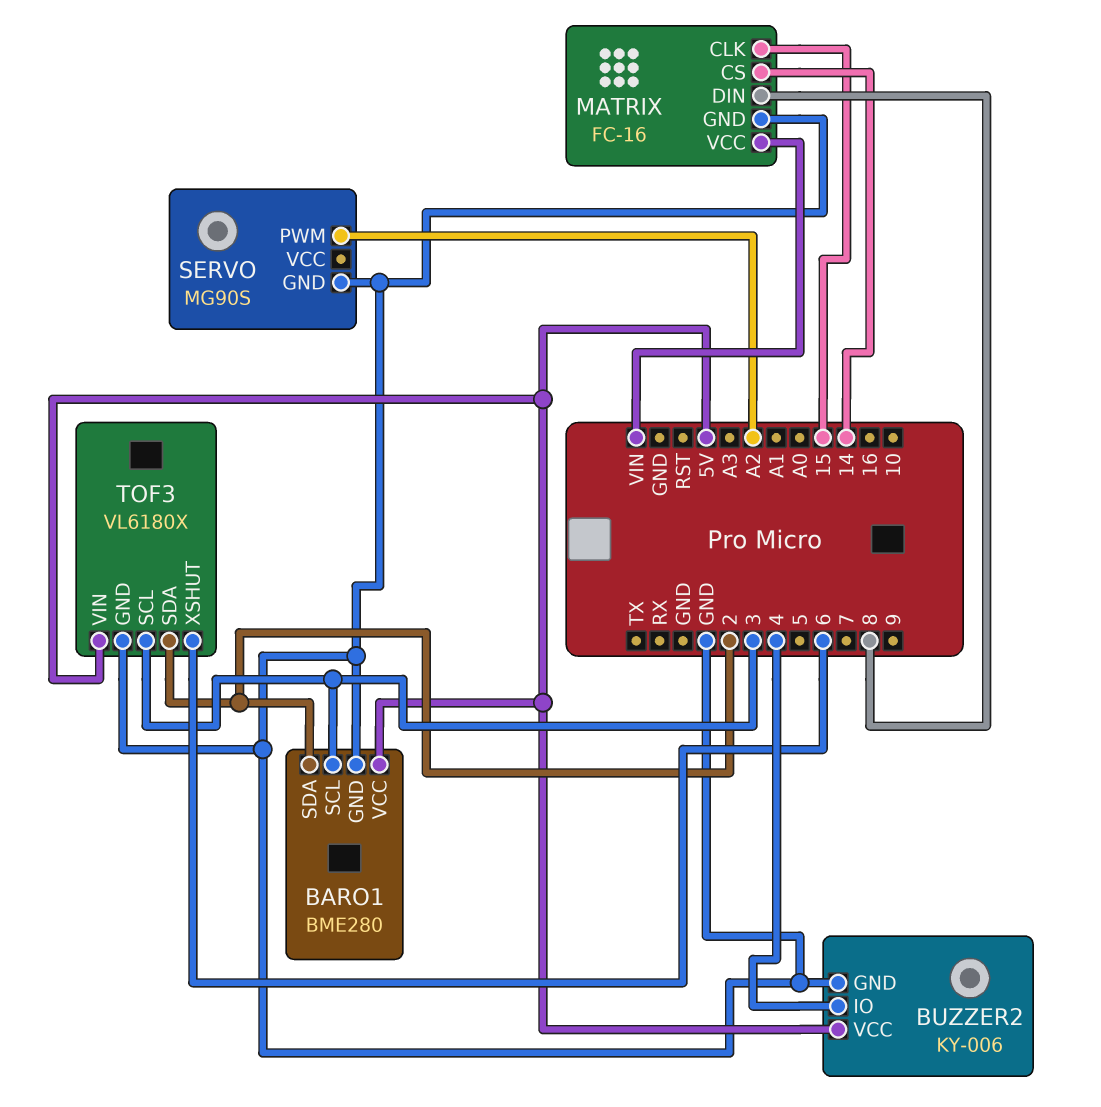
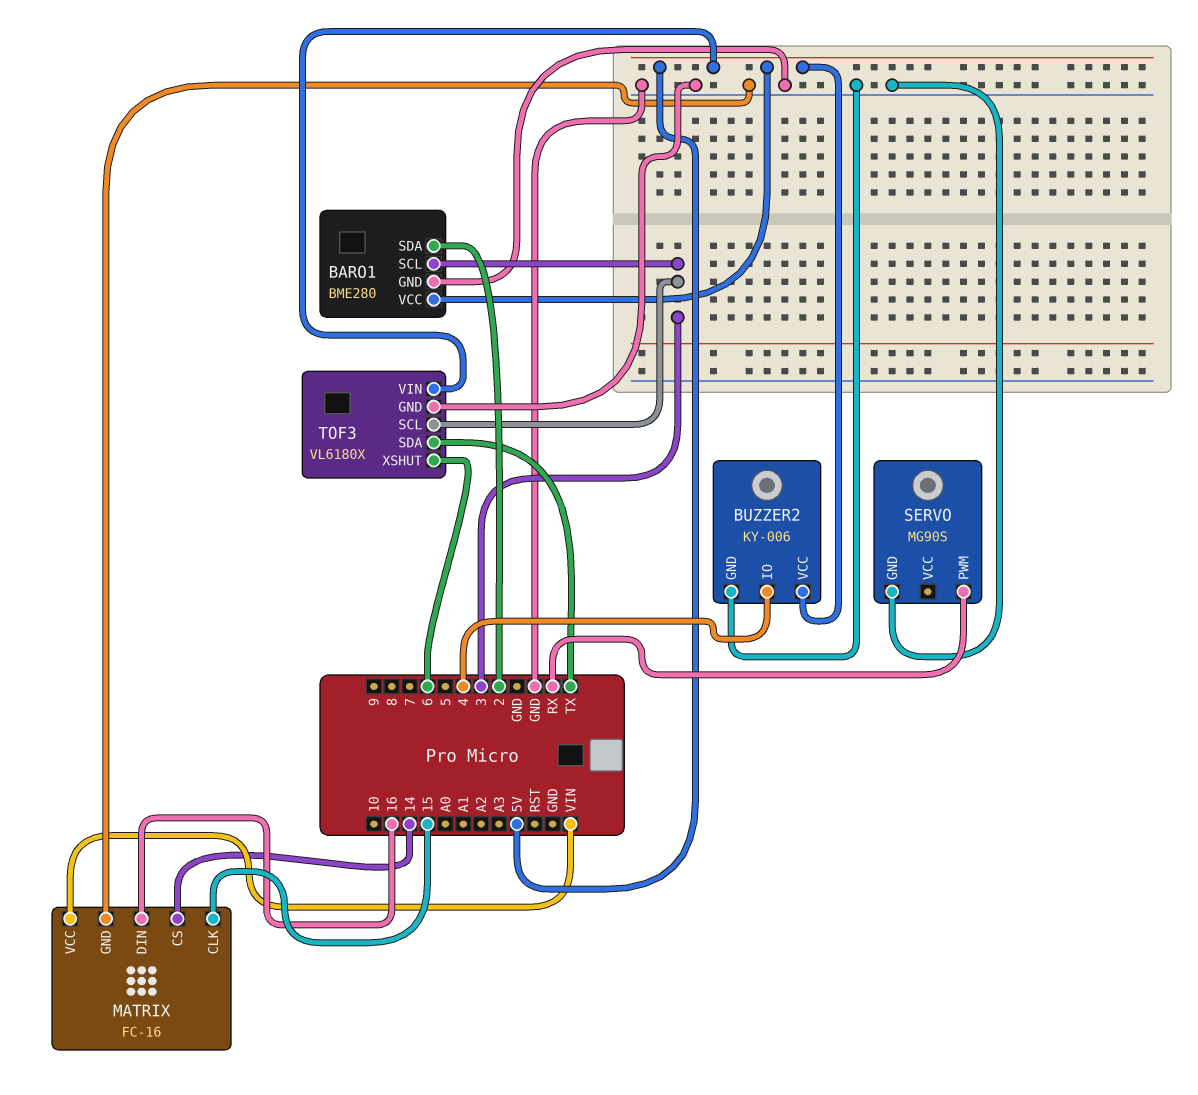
MATRIX pin DIN: 8 -> 16
SERVO pin PWM: A2 -> RX
TOF3 pin SDA: 2 -> TX

